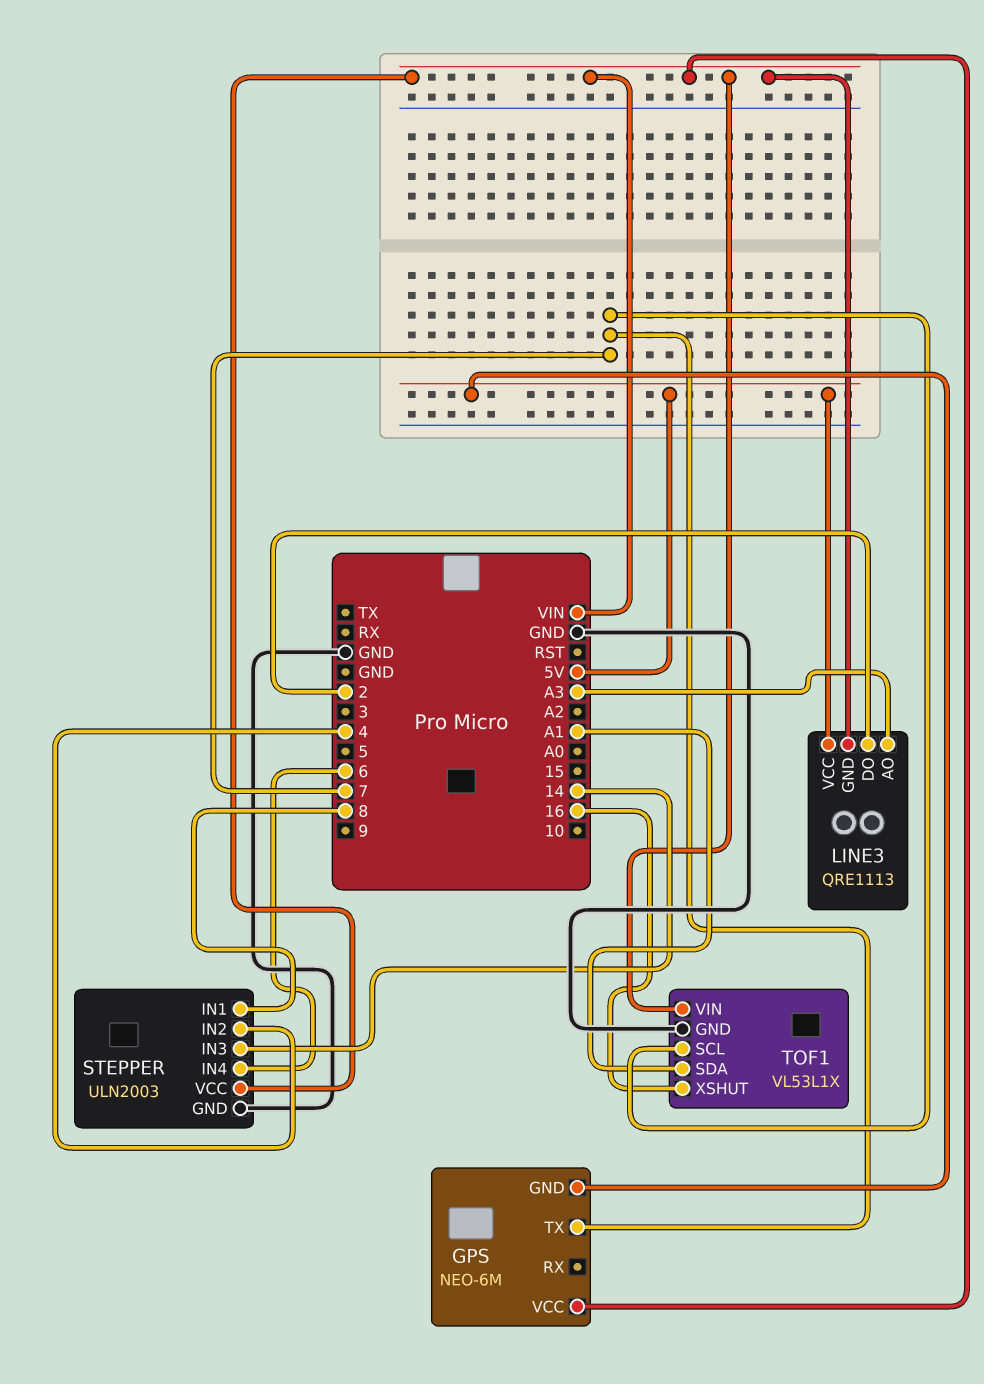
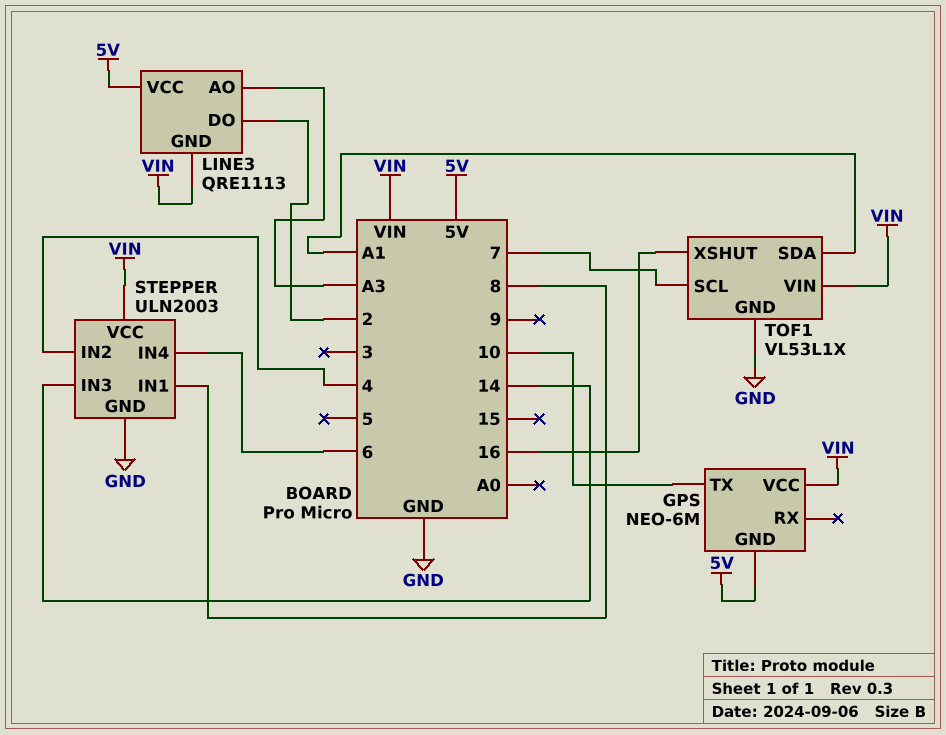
GPS pin TX: 7 -> 10

